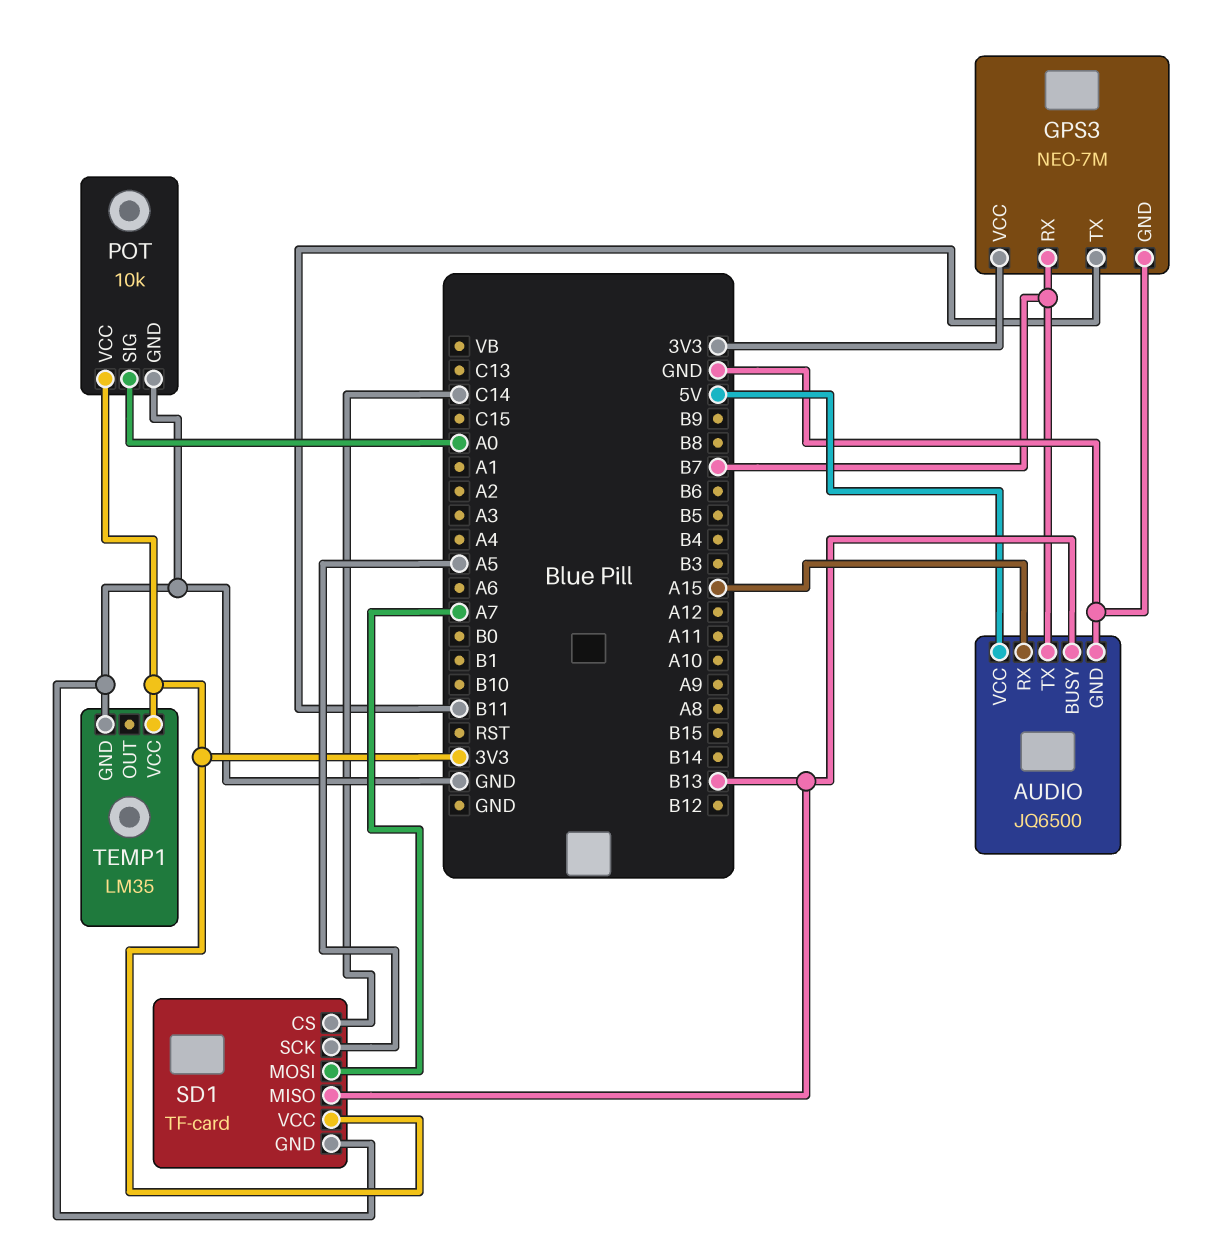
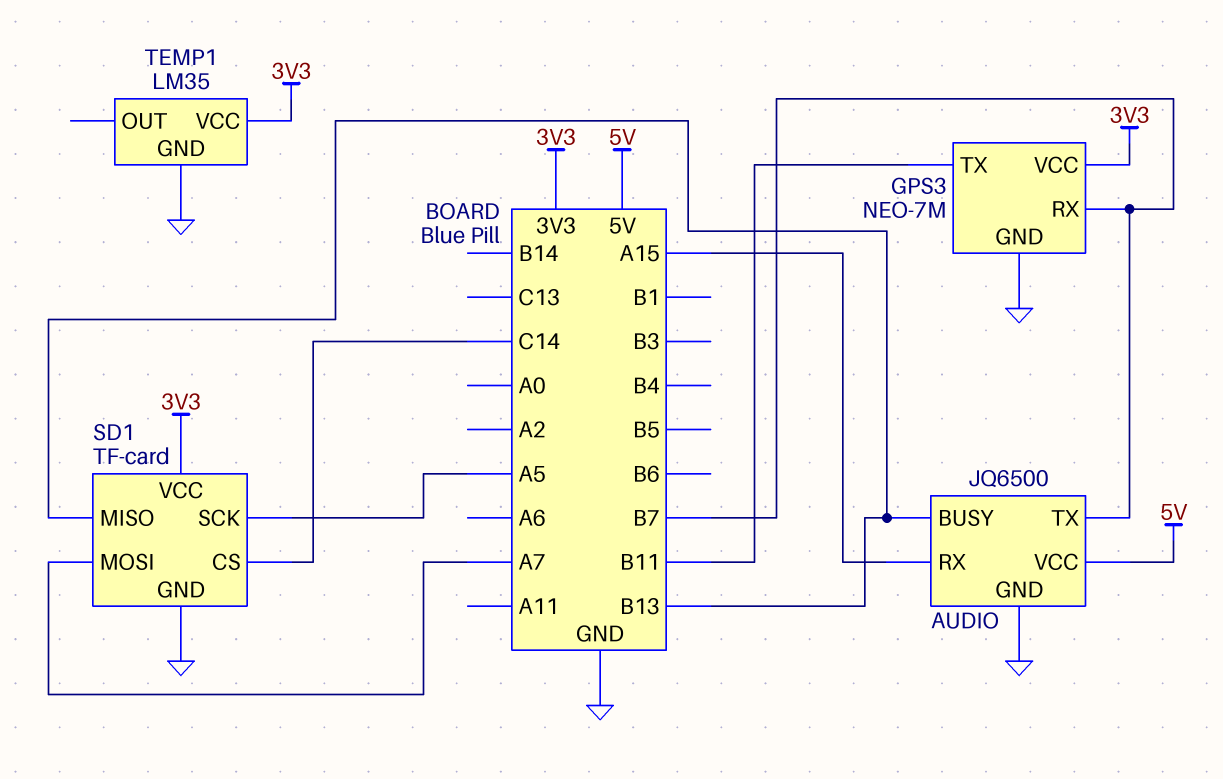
POT: 10k -> none
POT pin GND: GND -> none
POT pin SIG: A0 -> none
POT pin VCC: 3V3 -> none

